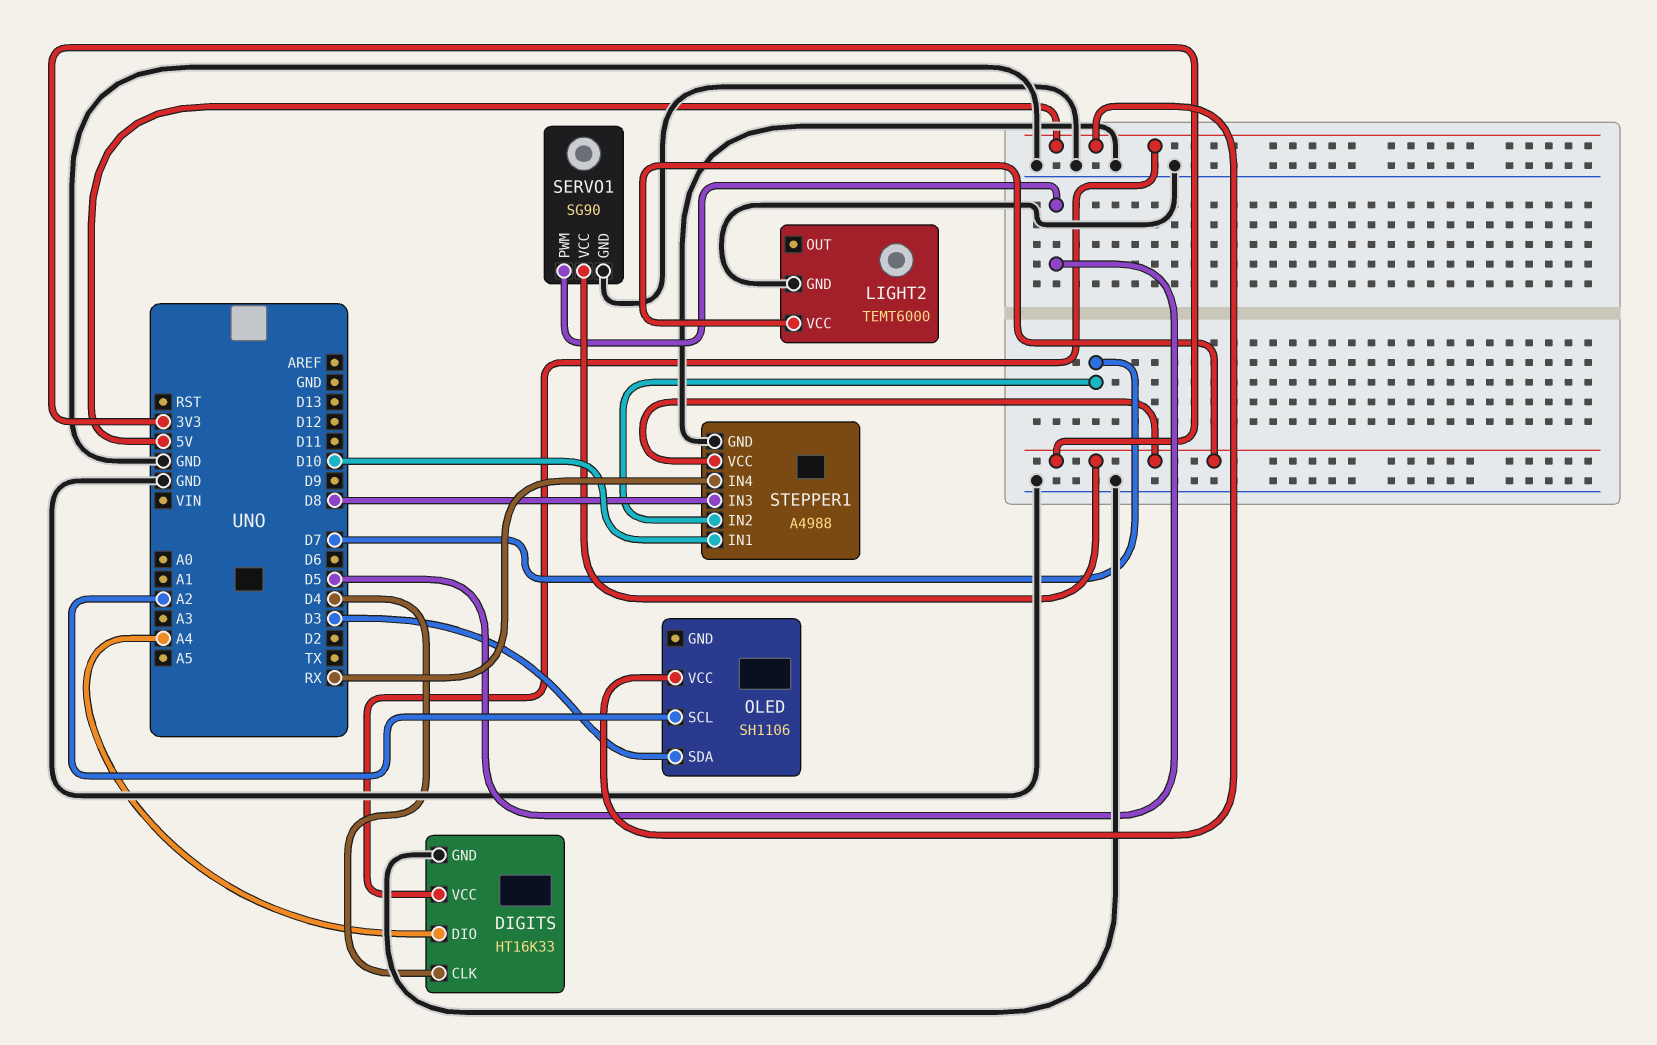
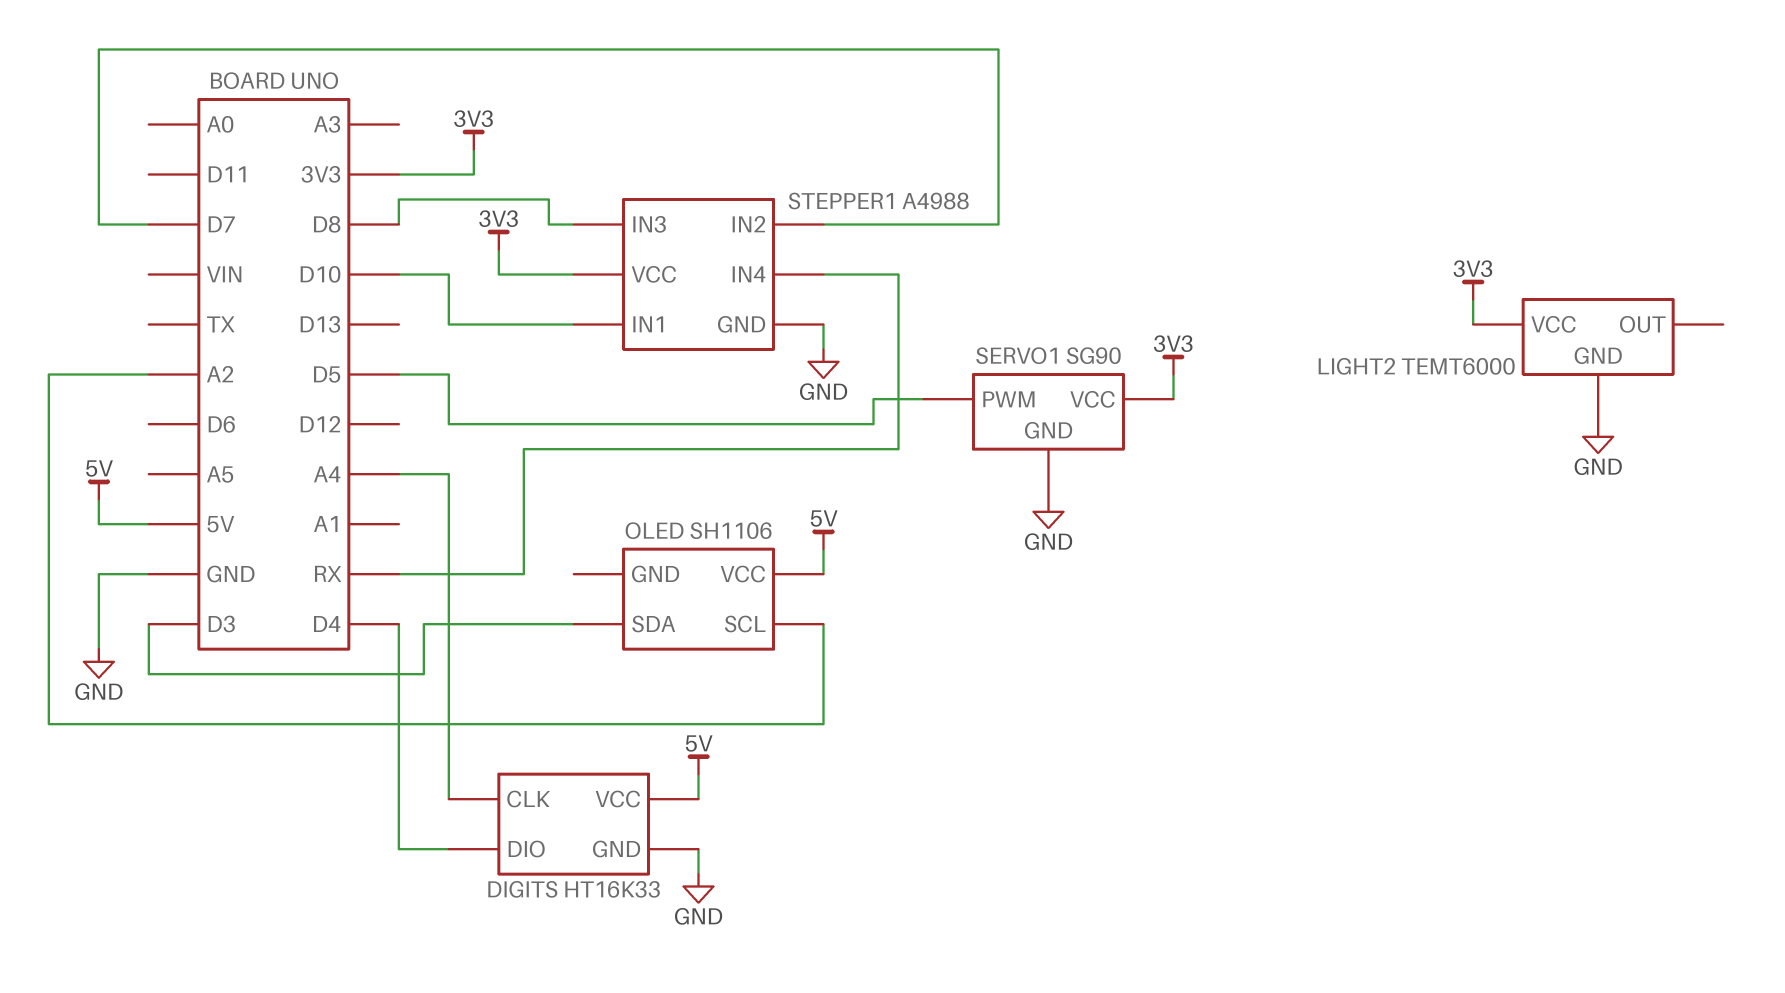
DIGITS pin CLK: D4 -> A4
DIGITS pin DIO: A4 -> D4

